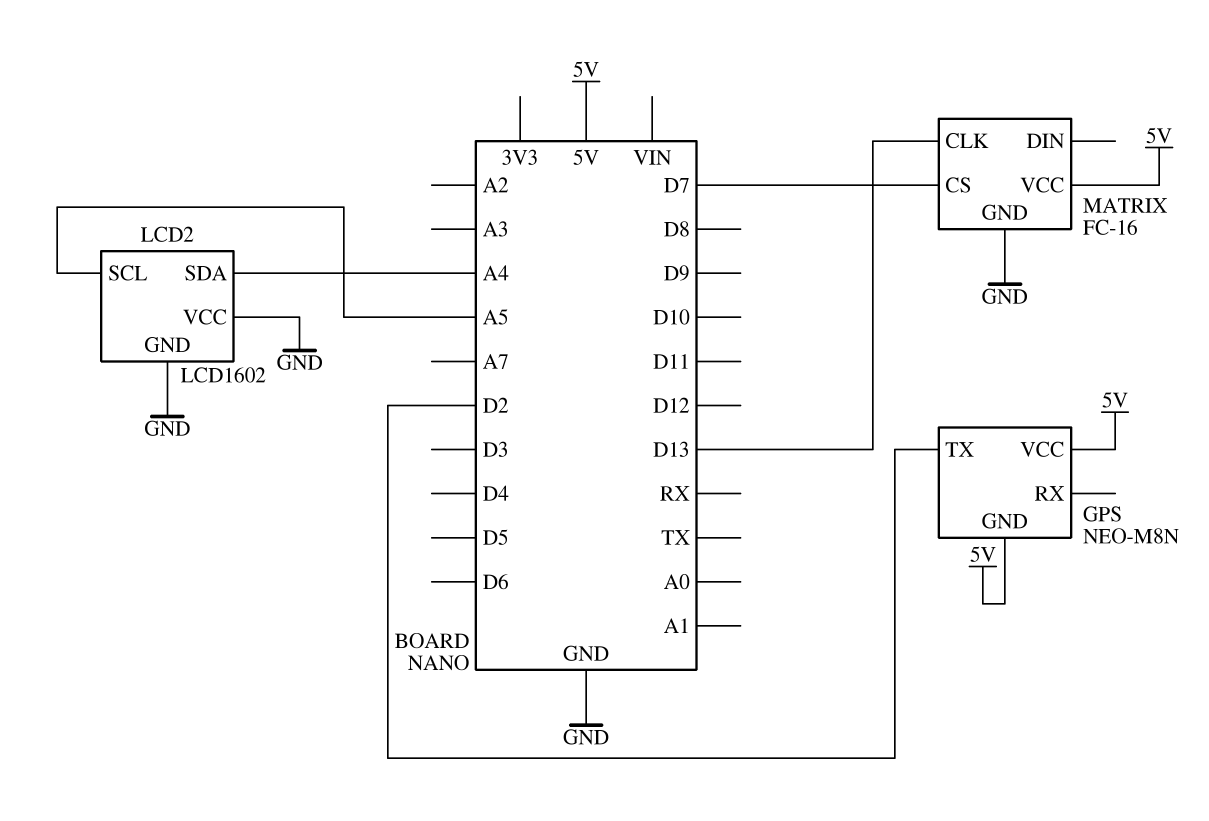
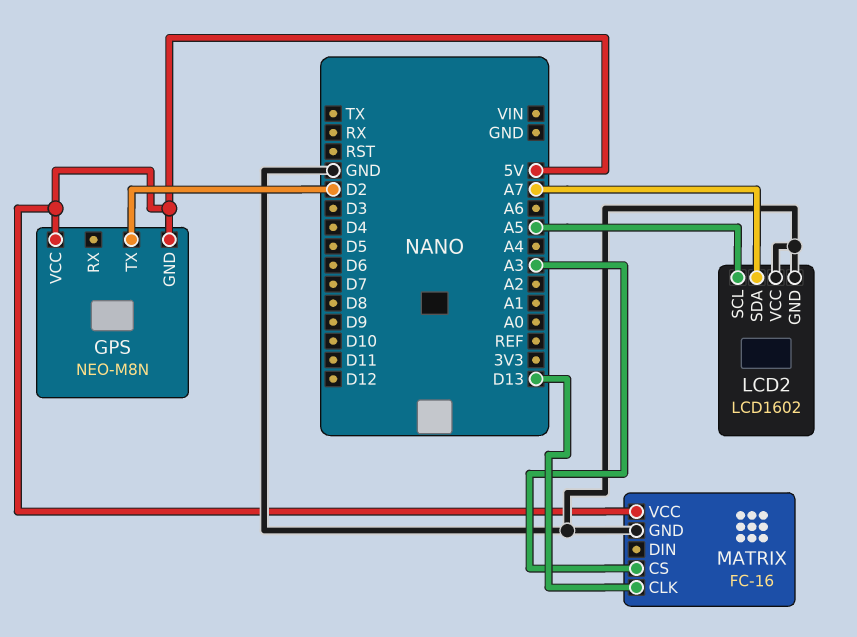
LCD2 pin SDA: A4 -> A7
MATRIX pin CS: D7 -> A3

